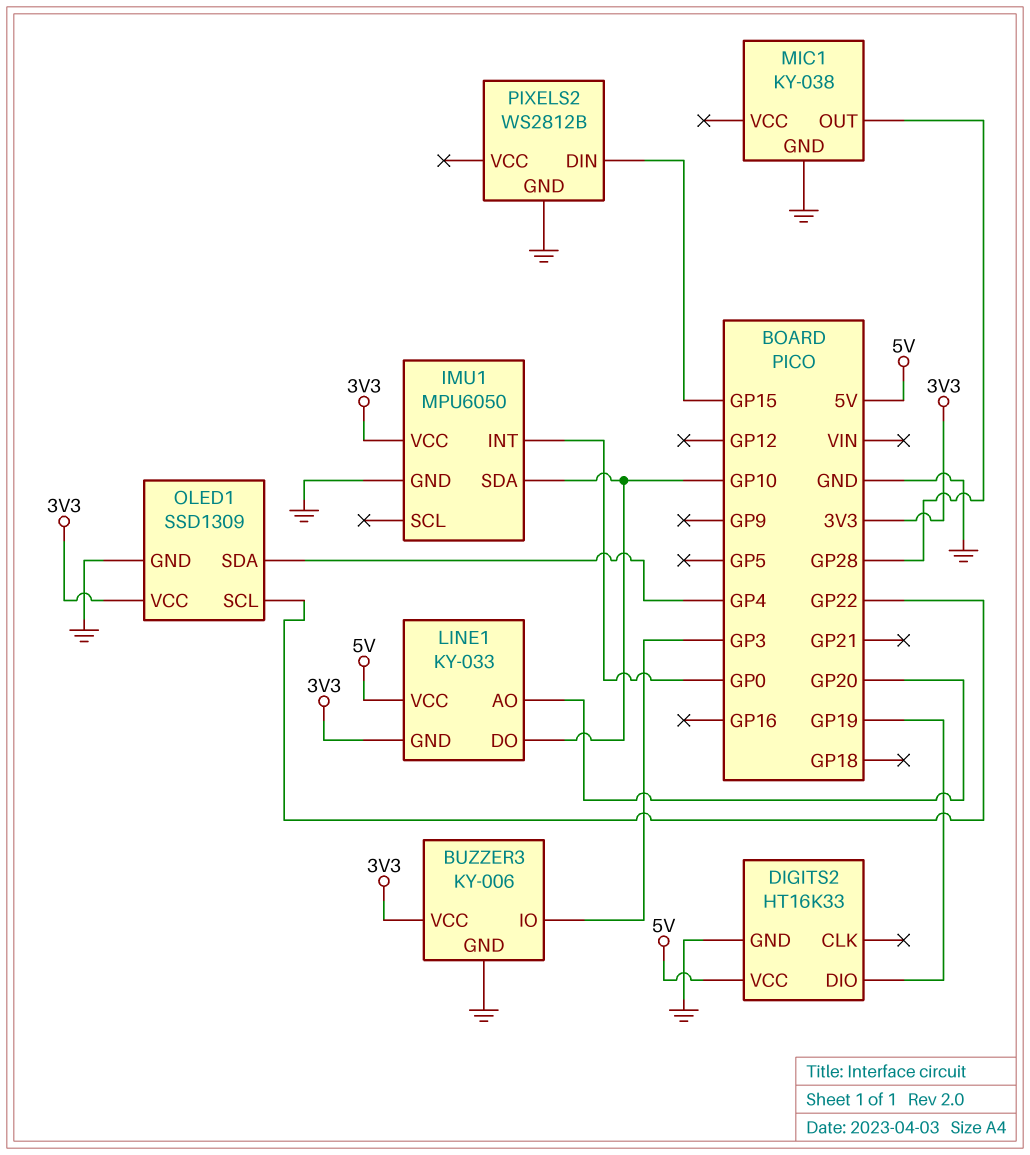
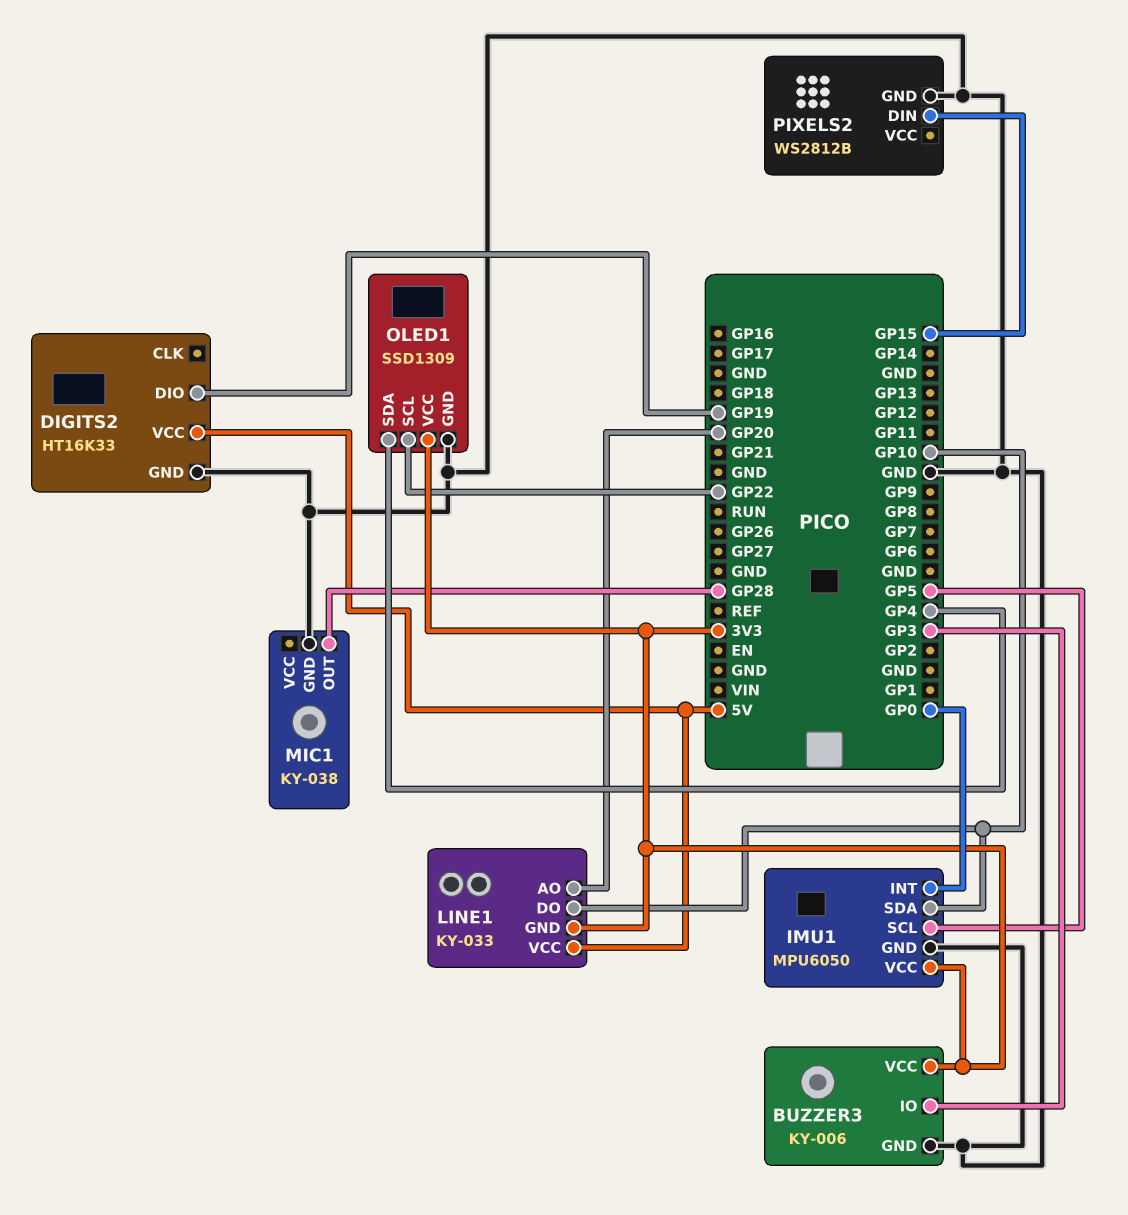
IMU1 pin SCL: none -> GP5

